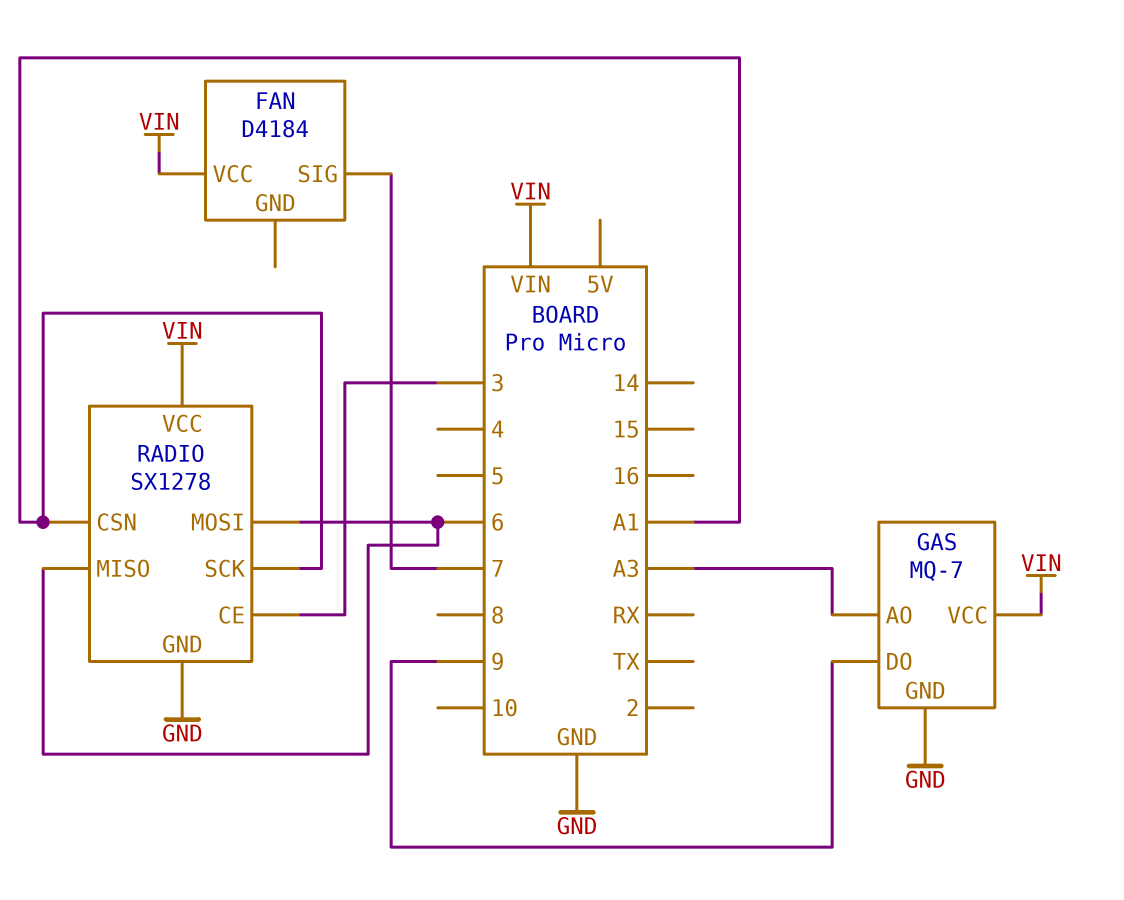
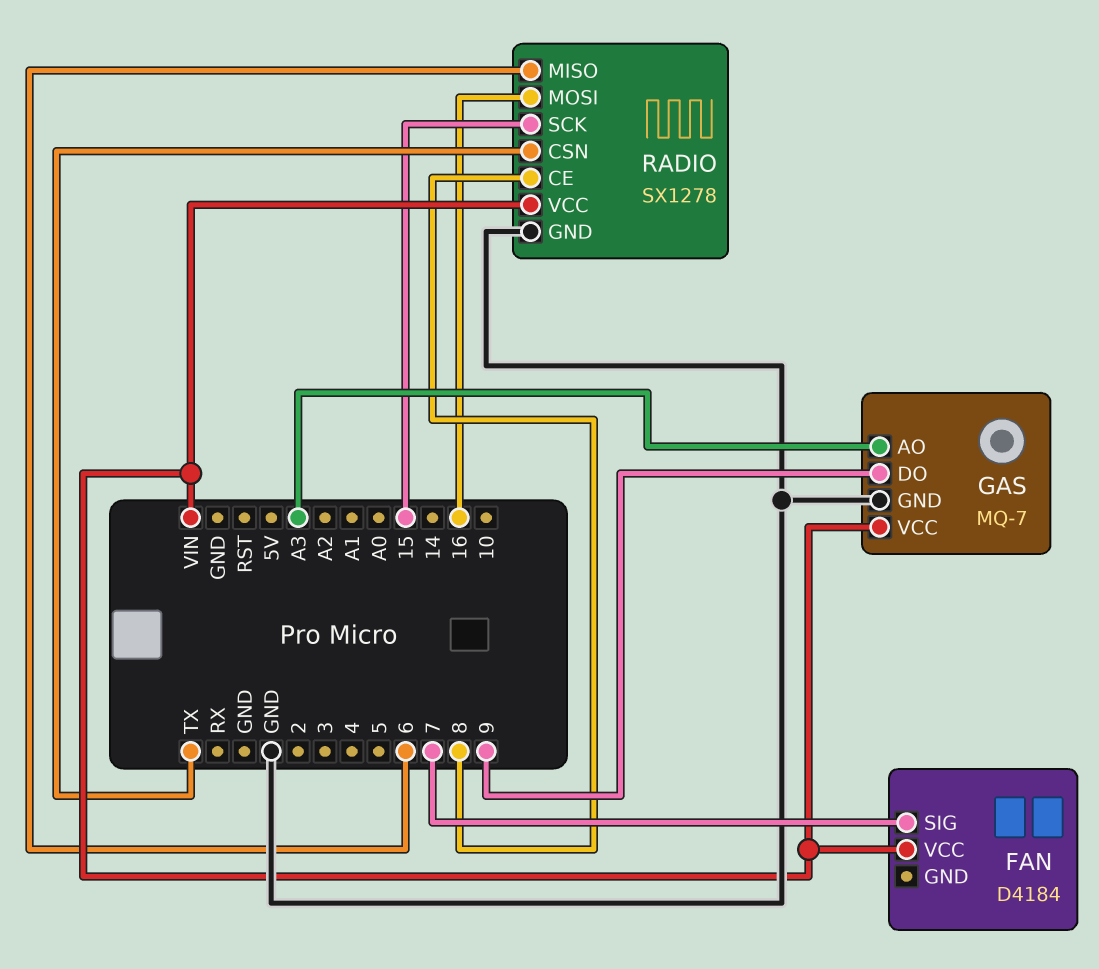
RADIO pin CE: 3 -> 8
RADIO pin CSN: A1 -> TX
RADIO pin MOSI: 6 -> 16
RADIO pin SCK: A1 -> 15

